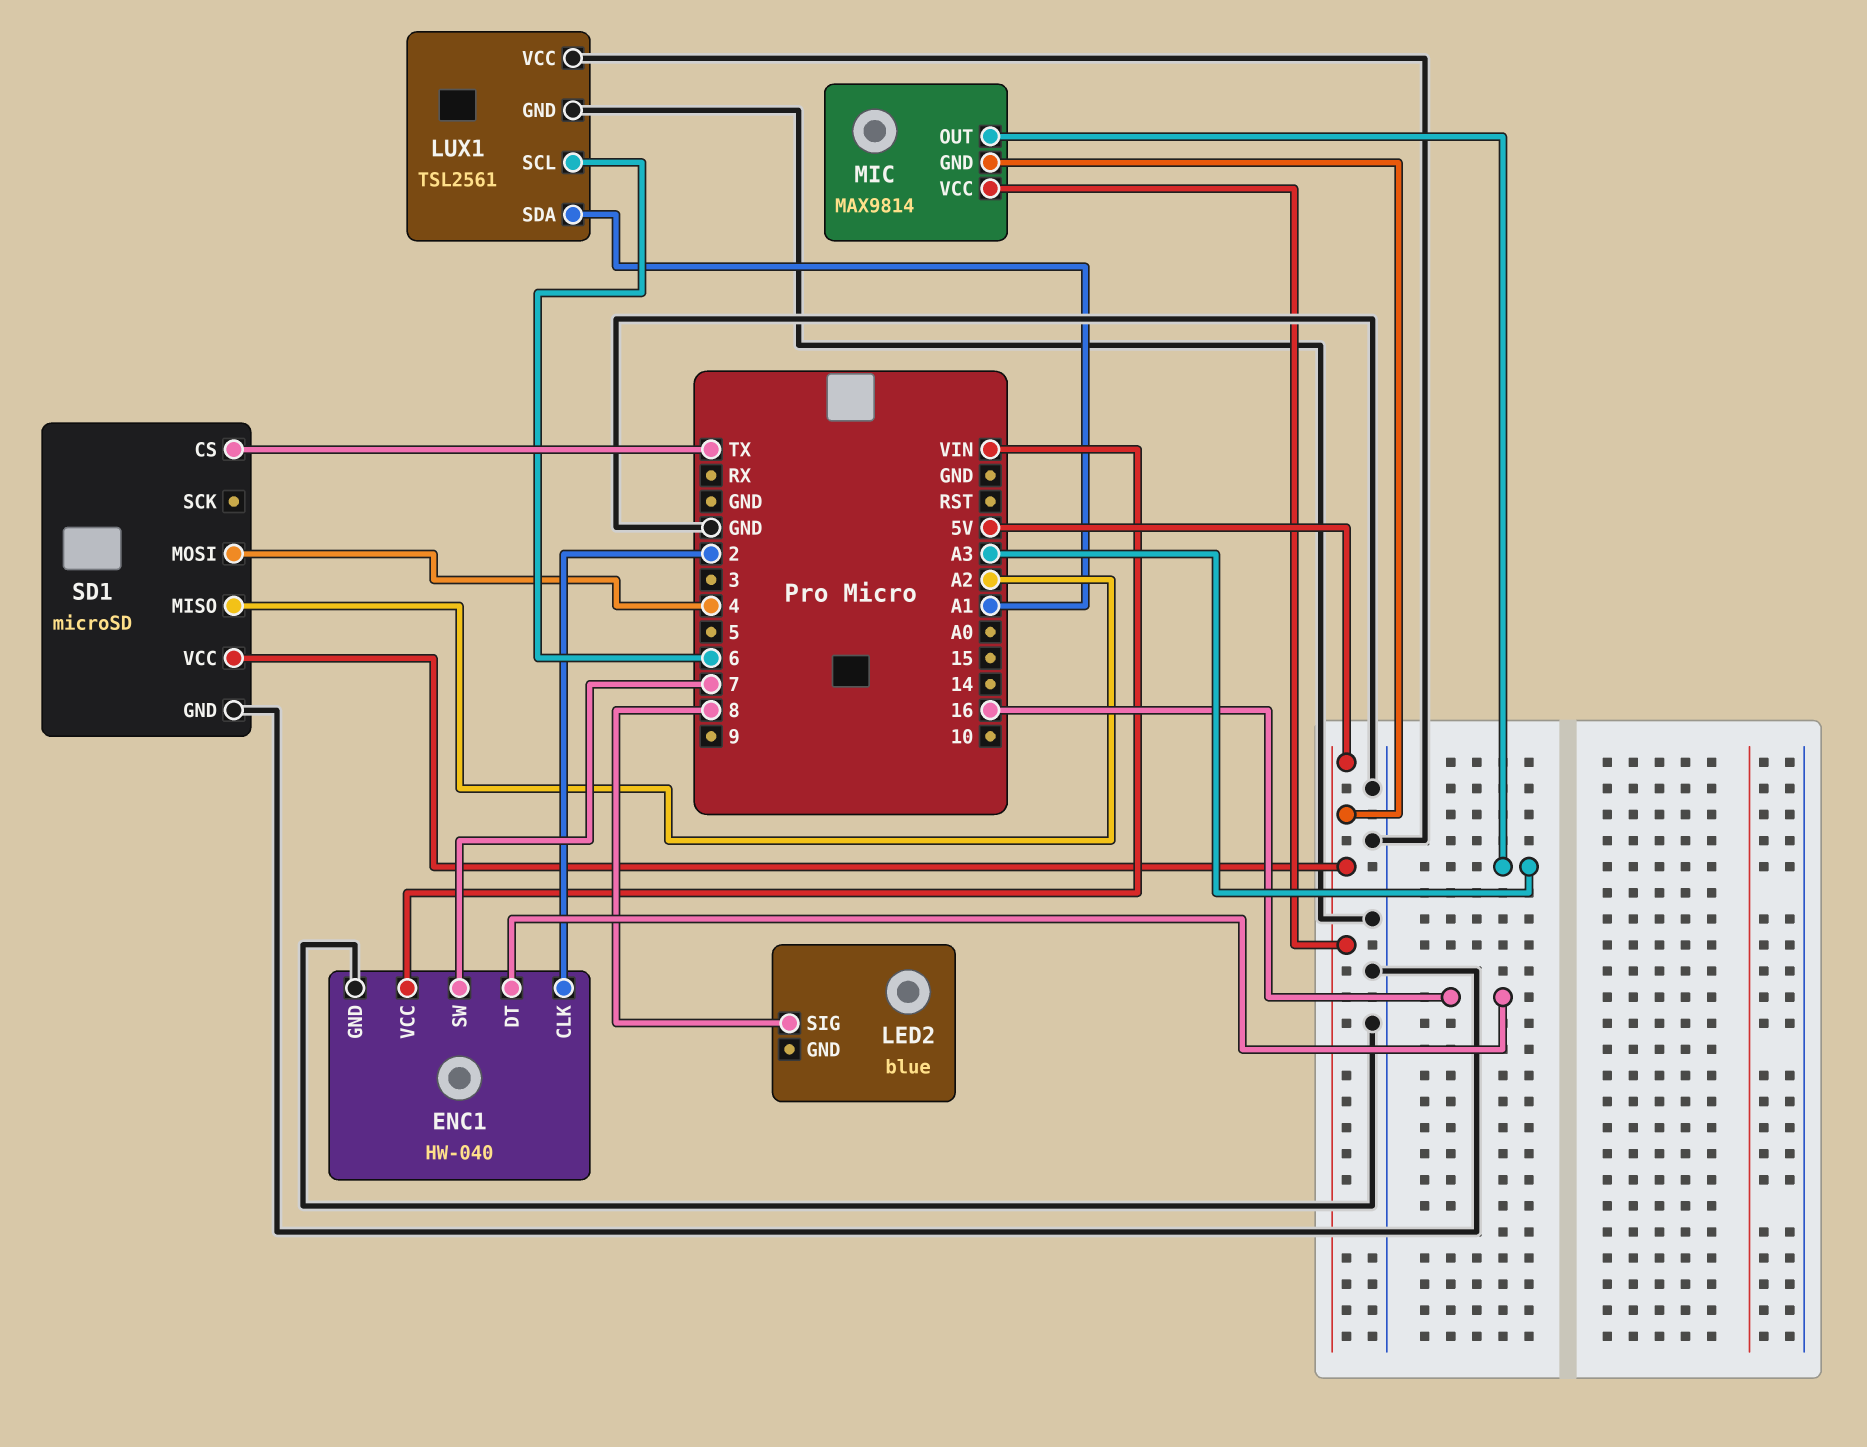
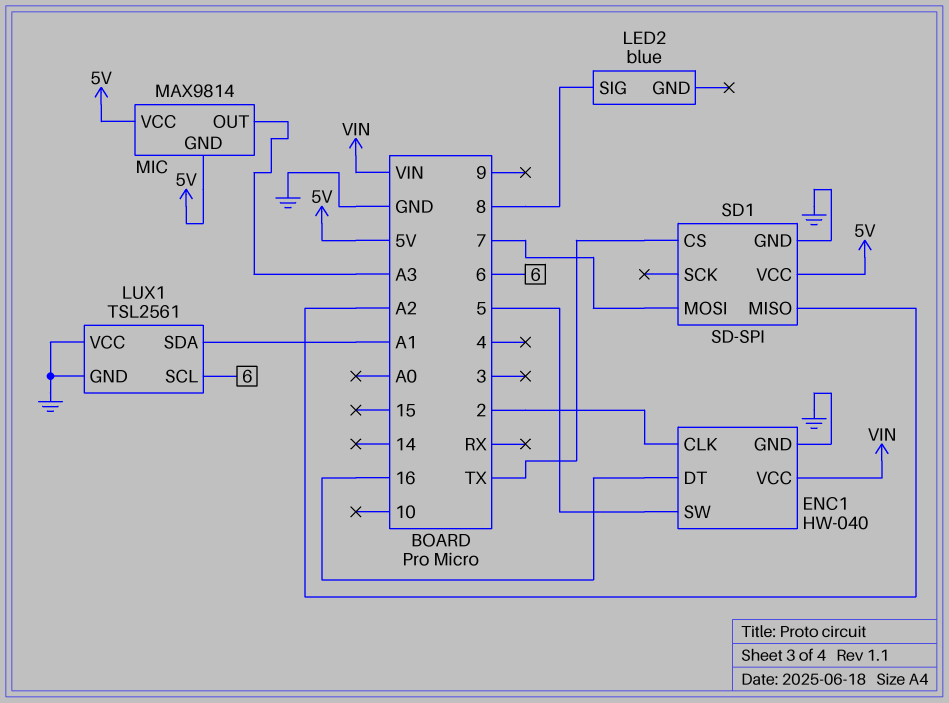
ENC1 pin SW: 7 -> 5
SD1: microSD -> SD-SPI
SD1 pin MOSI: 4 -> 7

